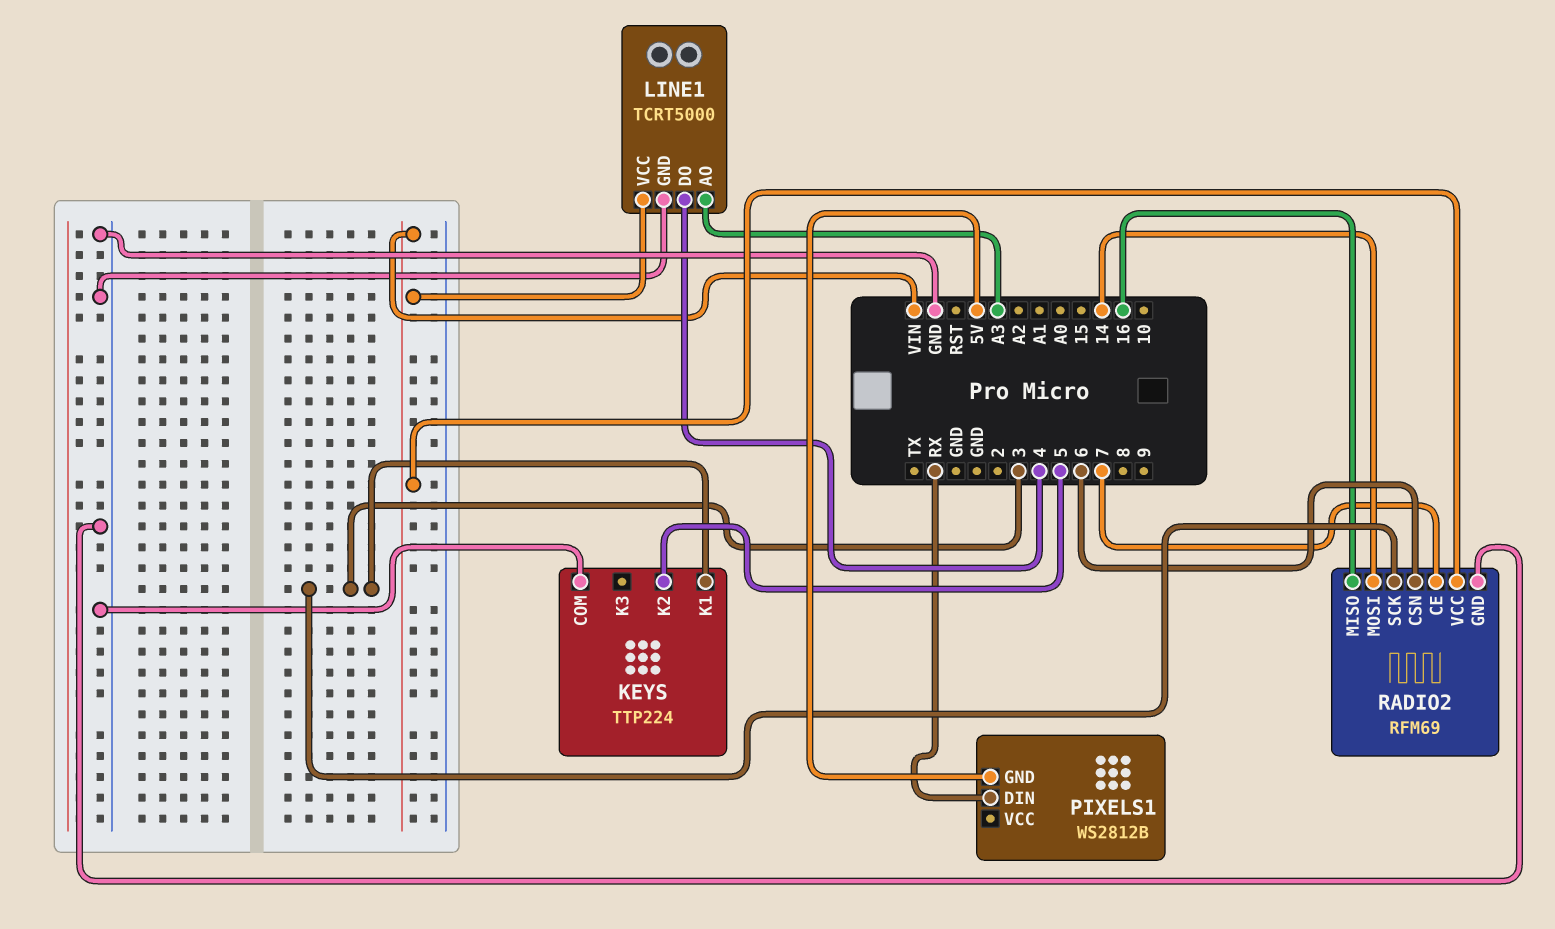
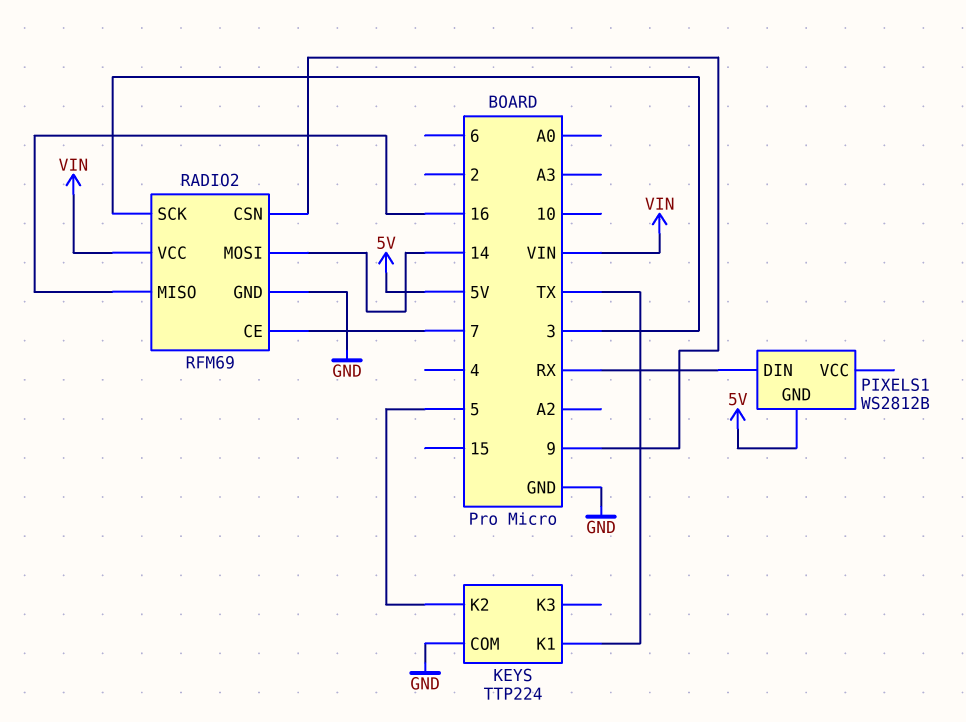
KEYS pin K1: 3 -> TX
LINE1: TCRT5000 -> none
LINE1 pin AO: A3 -> none
LINE1 pin DO: 4 -> none
LINE1 pin GND: GND -> none
LINE1 pin VCC: VIN -> none
RADIO2 pin CSN: 6 -> 9

